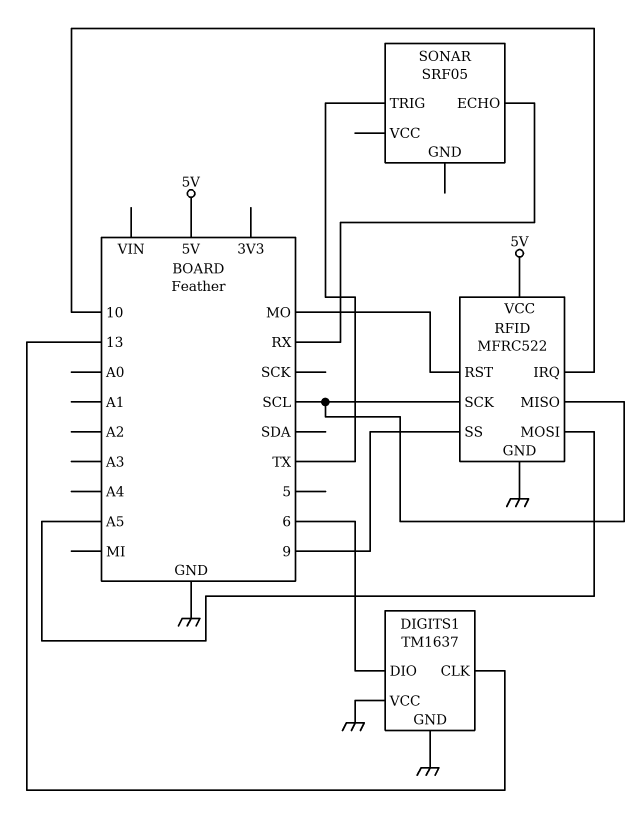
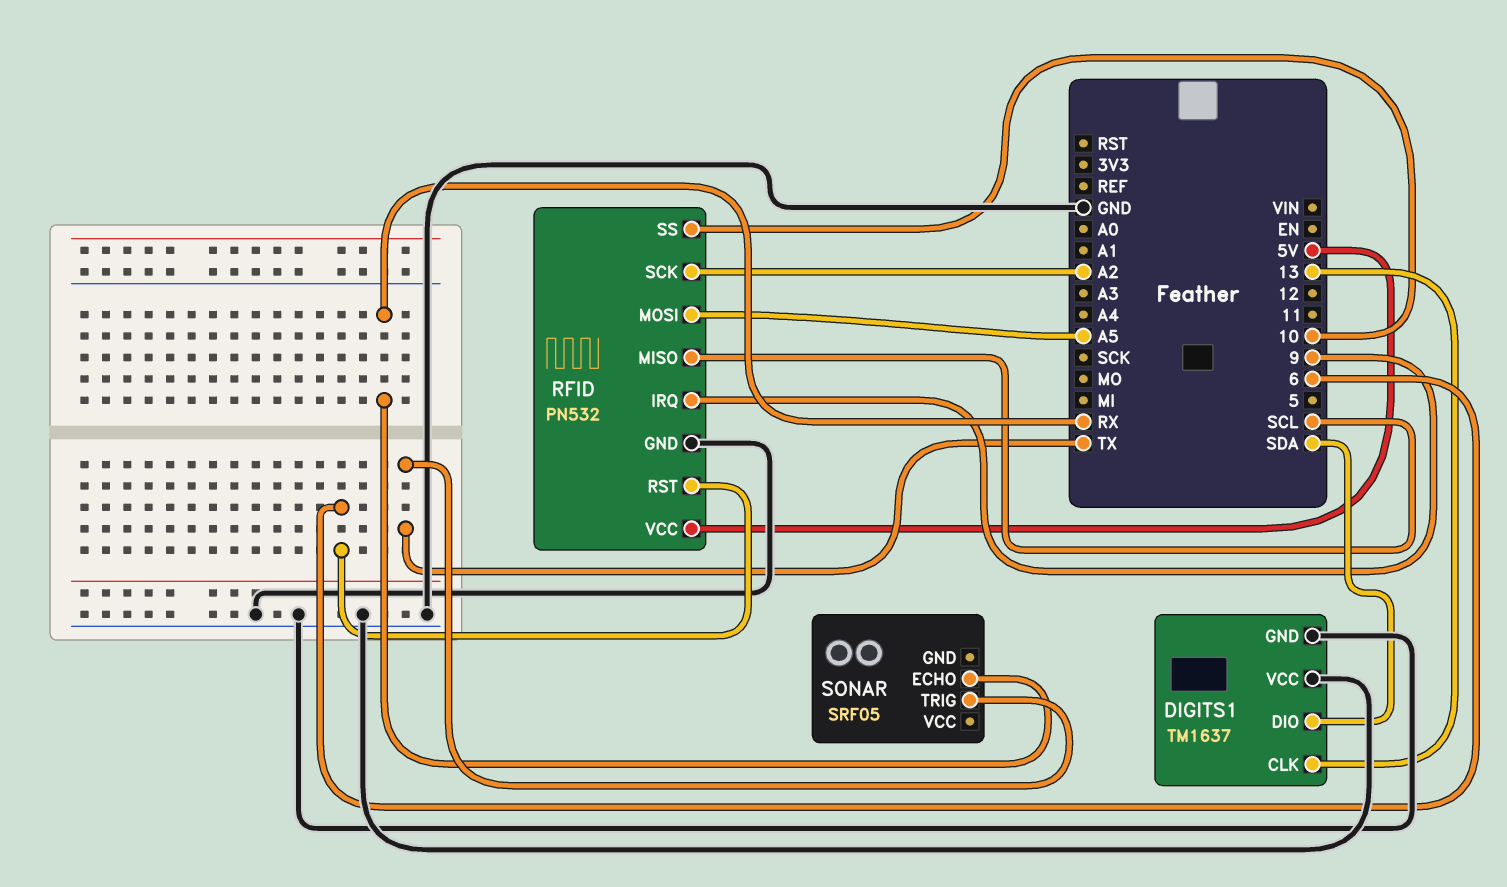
DIGITS1 pin DIO: 6 -> SDA
RFID: MFRC522 -> PN532
RFID pin IRQ: 10 -> 9
RFID pin RST: MO -> 6
RFID pin SCK: SCL -> A2
RFID pin SS: 9 -> 10

